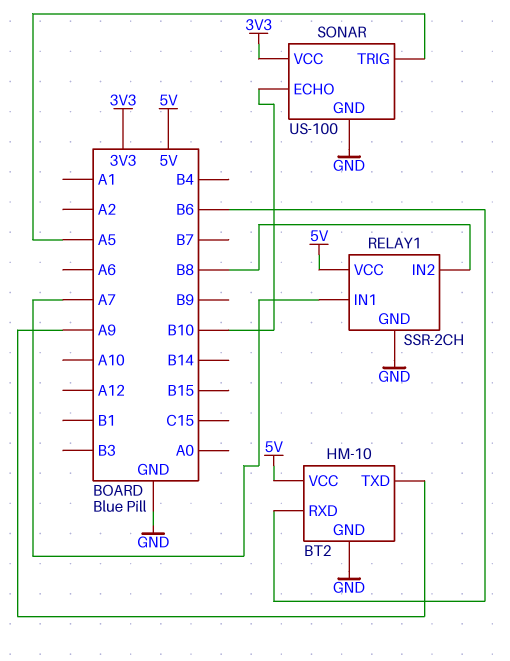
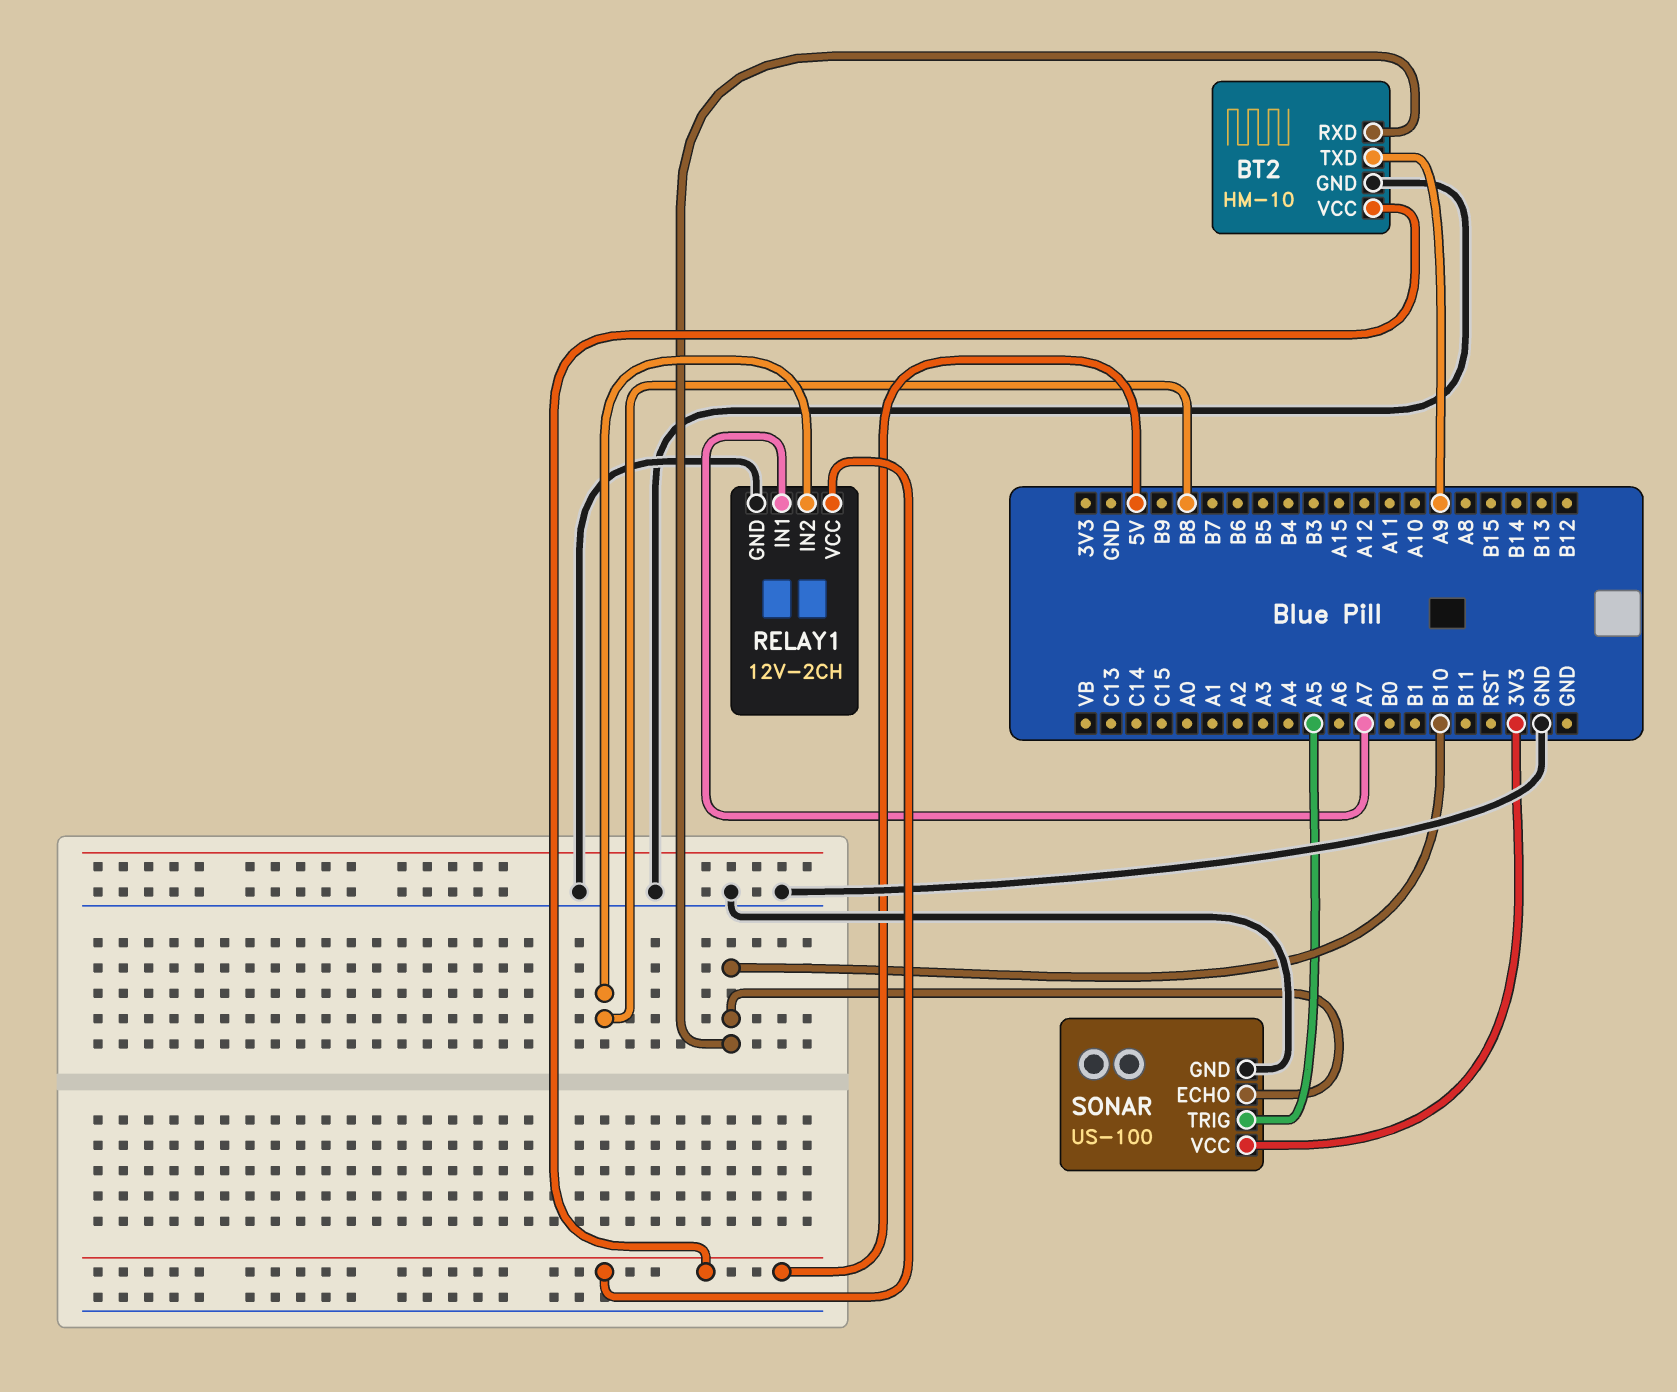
BT2 pin RXD: B6 -> B10
RELAY1: SSR-2CH -> 12V-2CH

